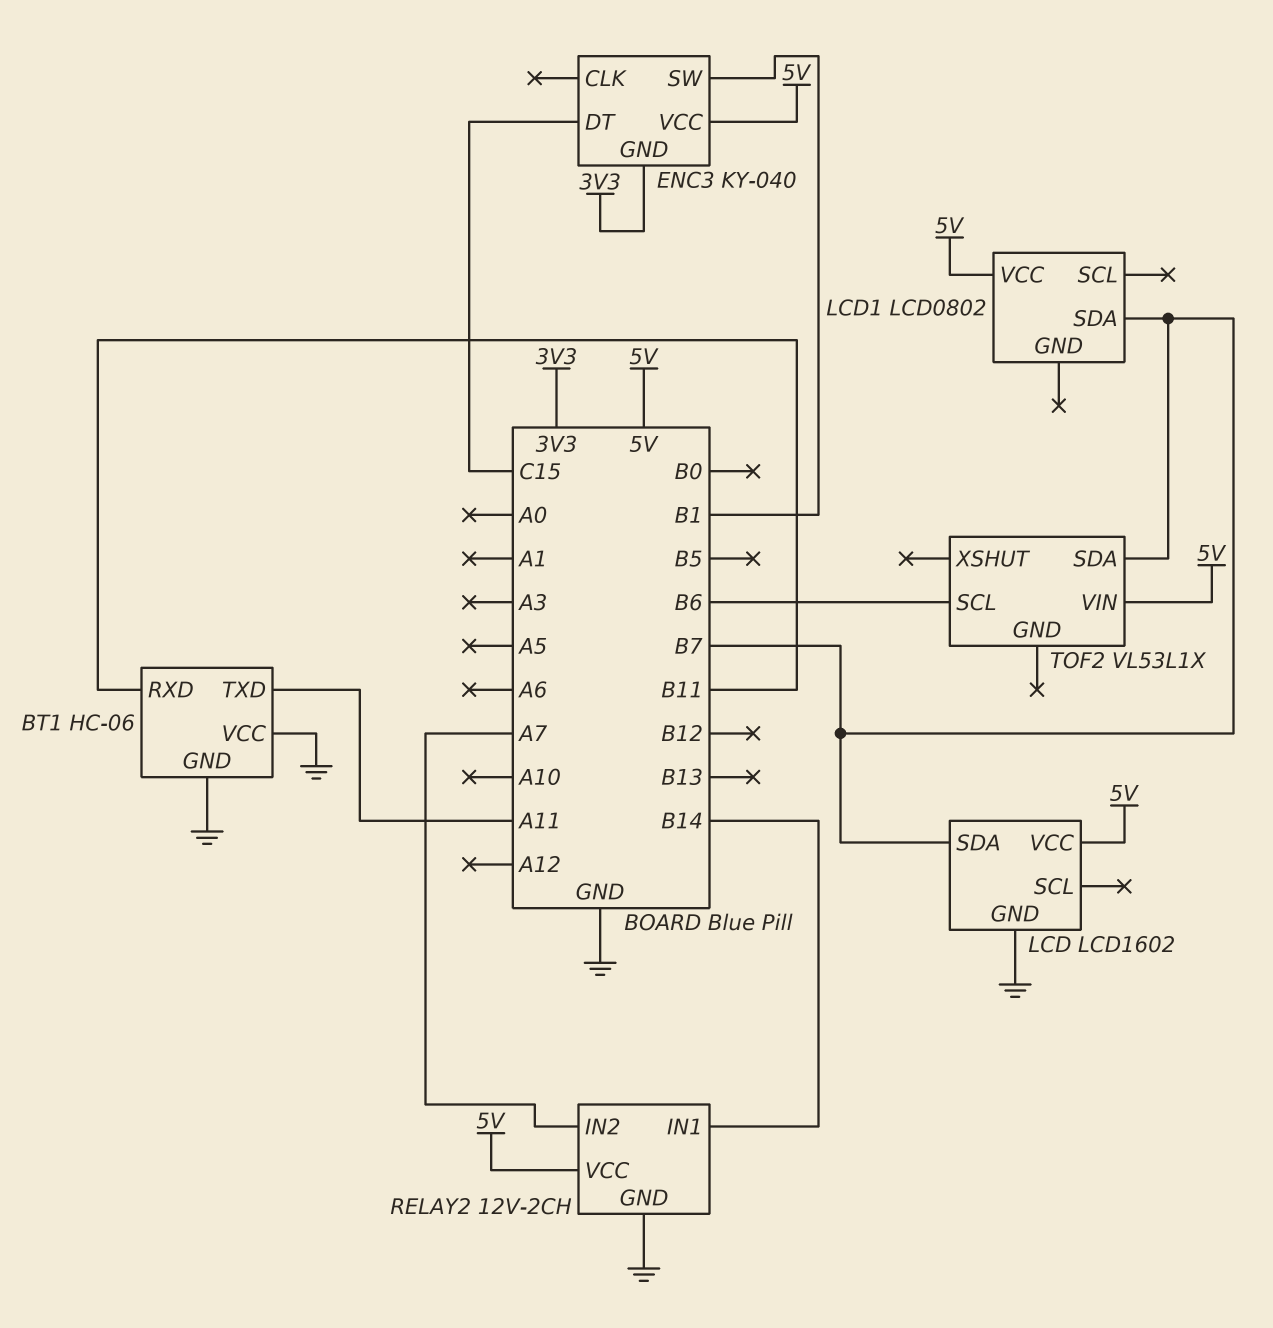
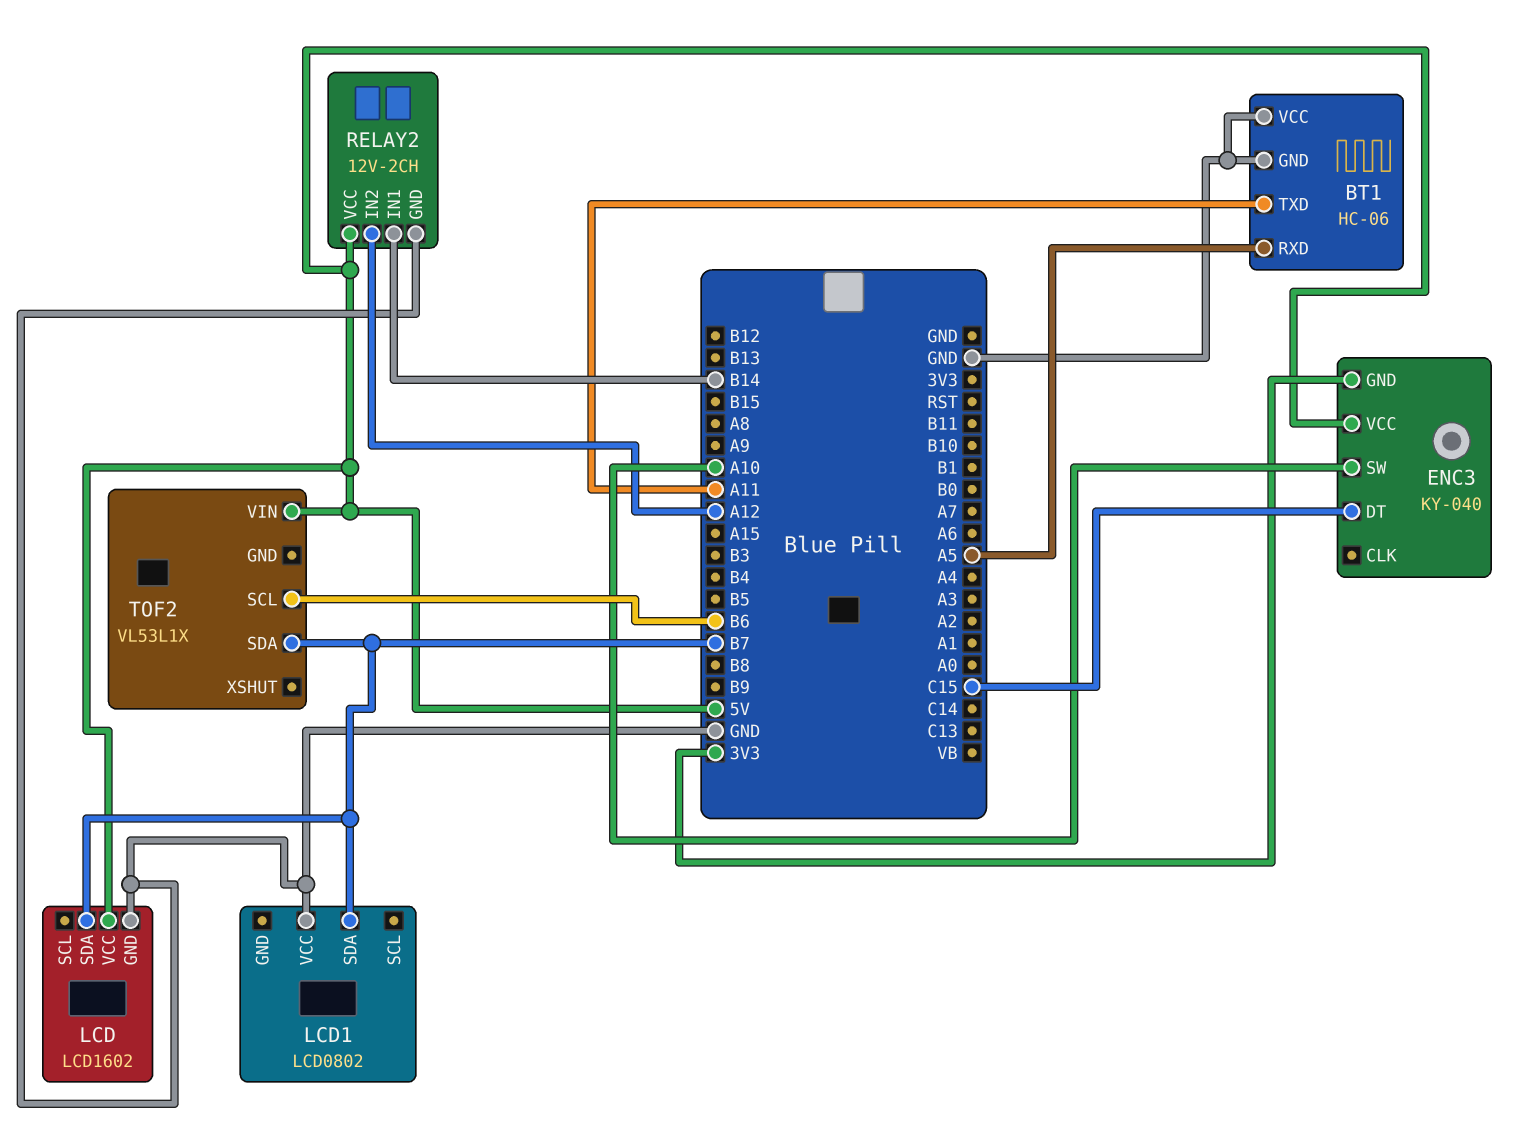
BT1 pin RXD: B11 -> A5
ENC3 pin SW: B1 -> A10
LCD1 pin VCC: 5V -> GND
RELAY2 pin IN2: A7 -> A12

